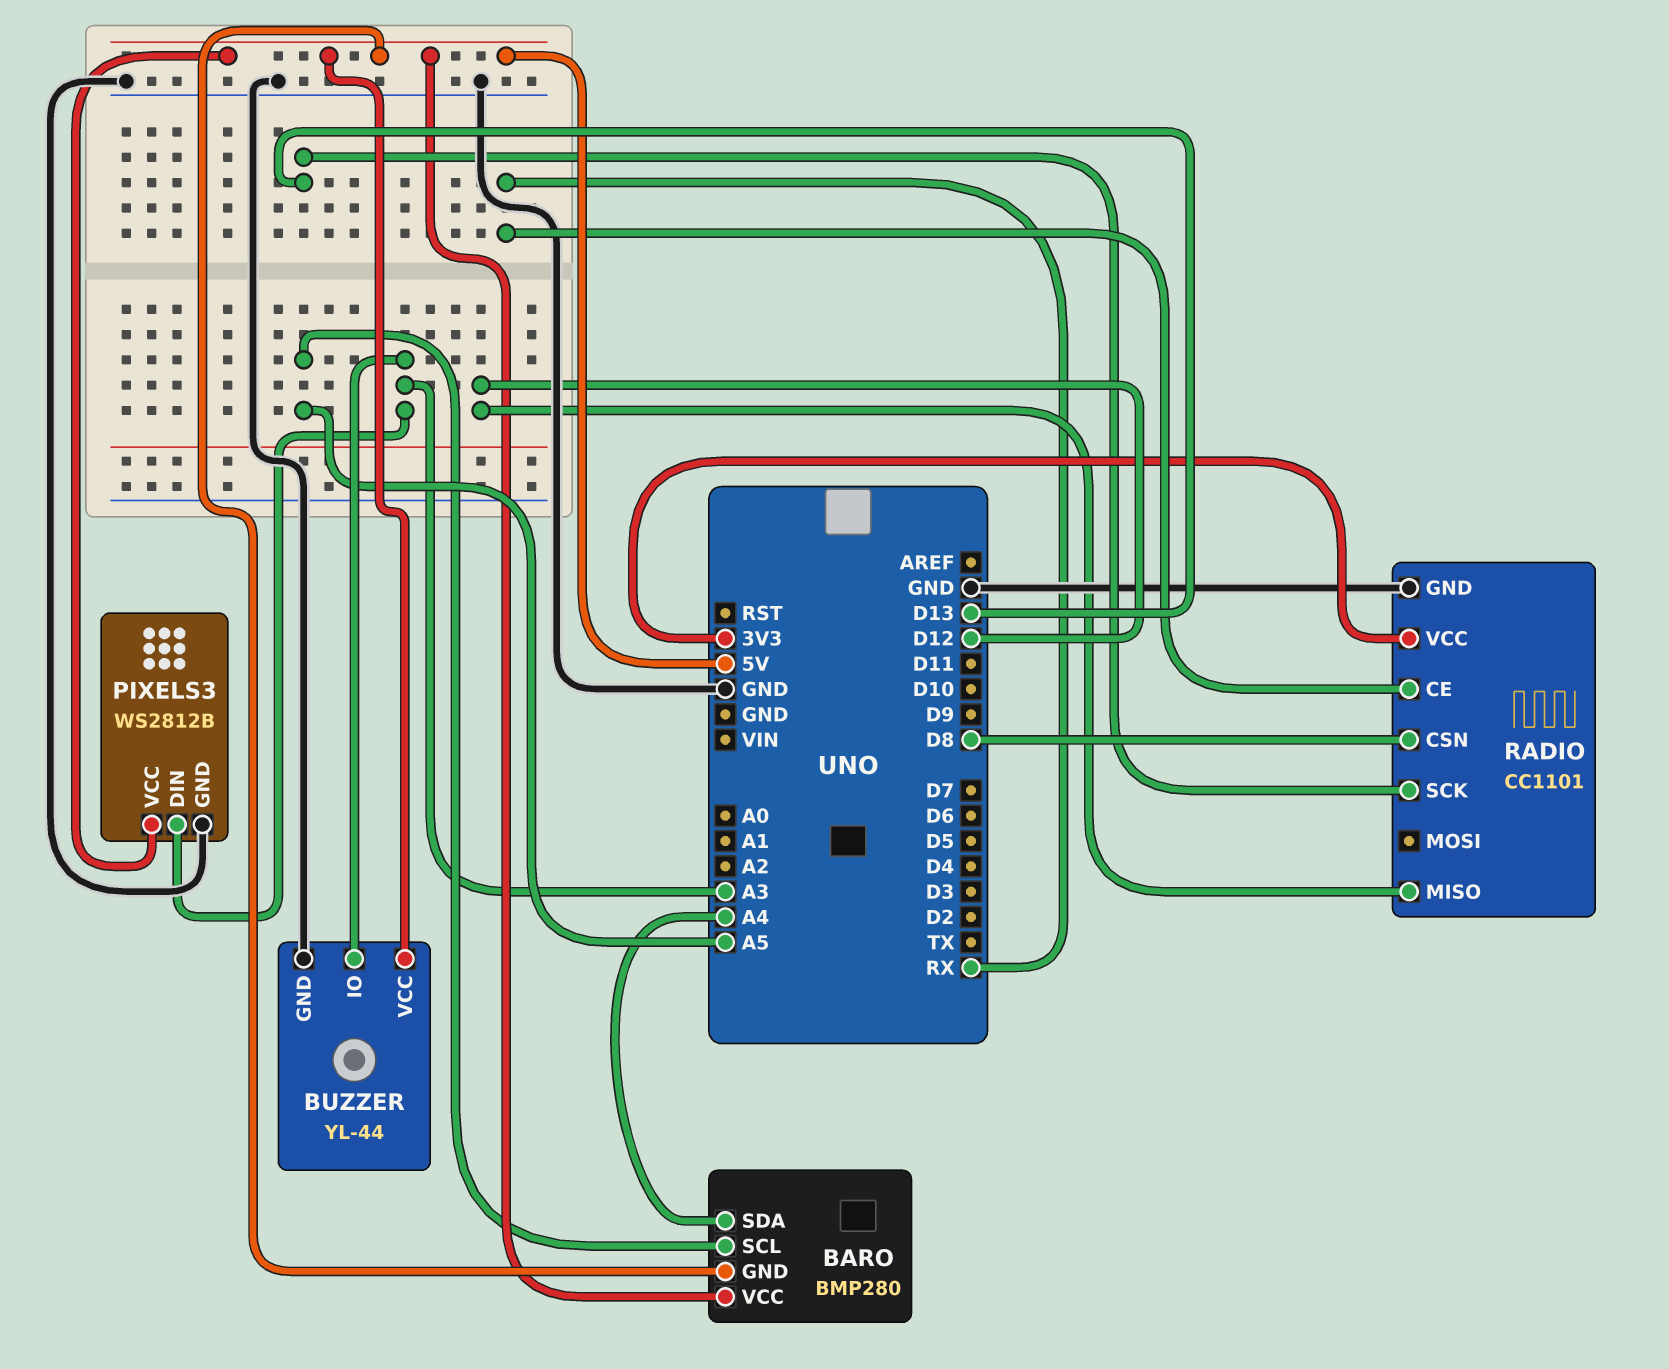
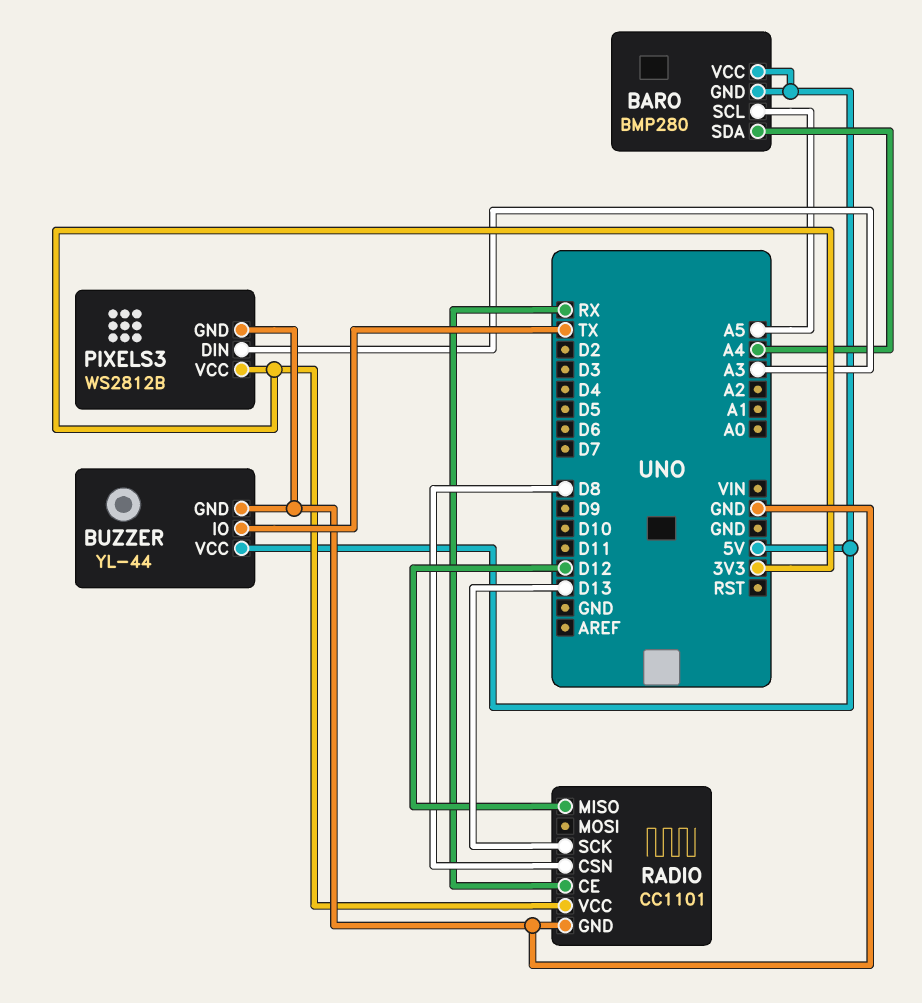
BUZZER pin IO: A3 -> TX
PIXELS3 pin VCC: 5V -> 3V3

